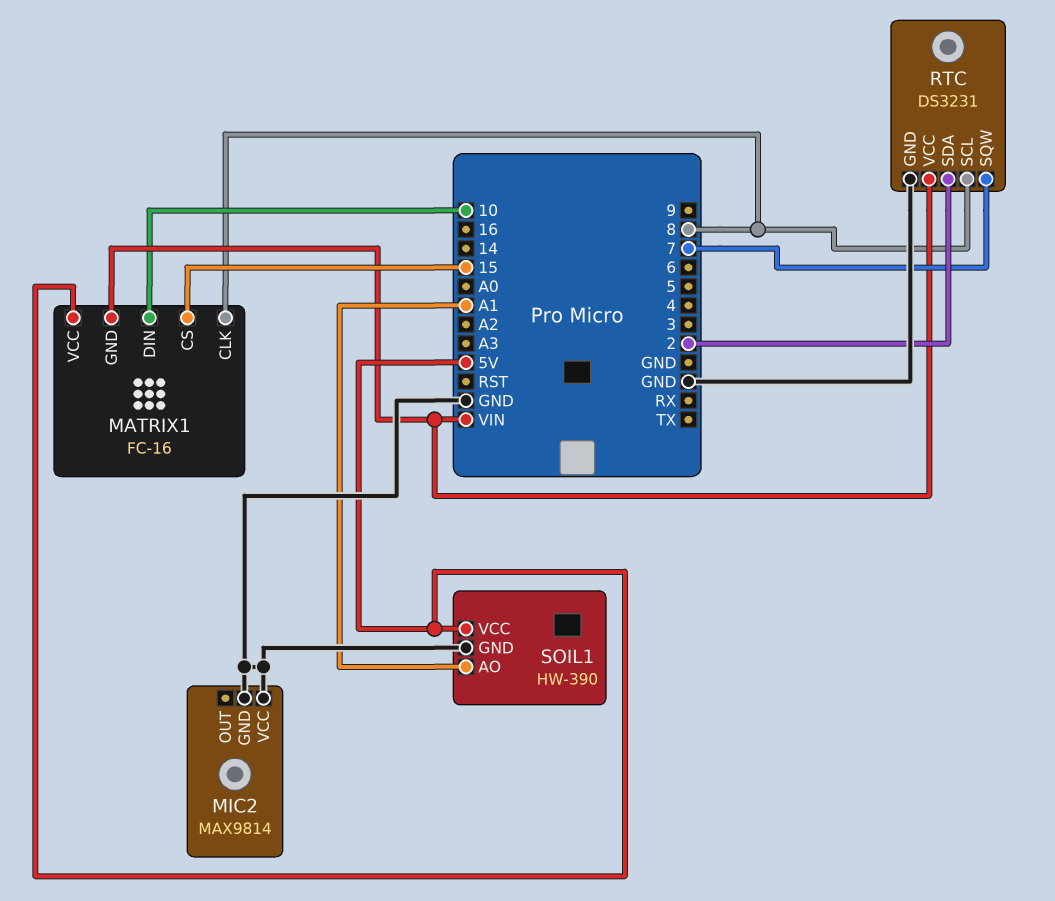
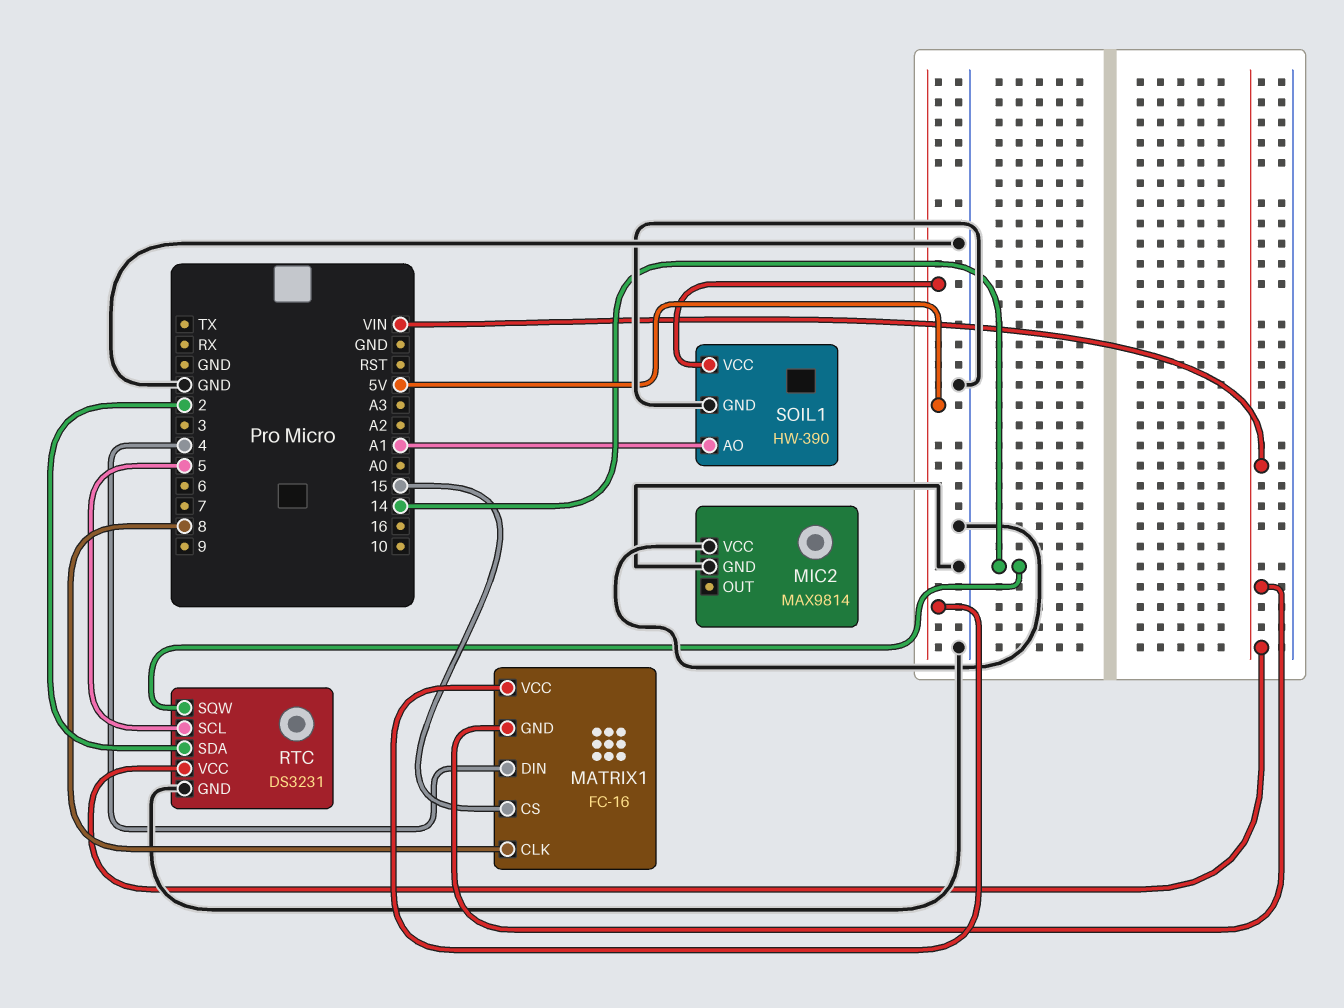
MATRIX1 pin DIN: 10 -> 4
RTC pin SCL: 8 -> 5
RTC pin SQW: 7 -> 14

